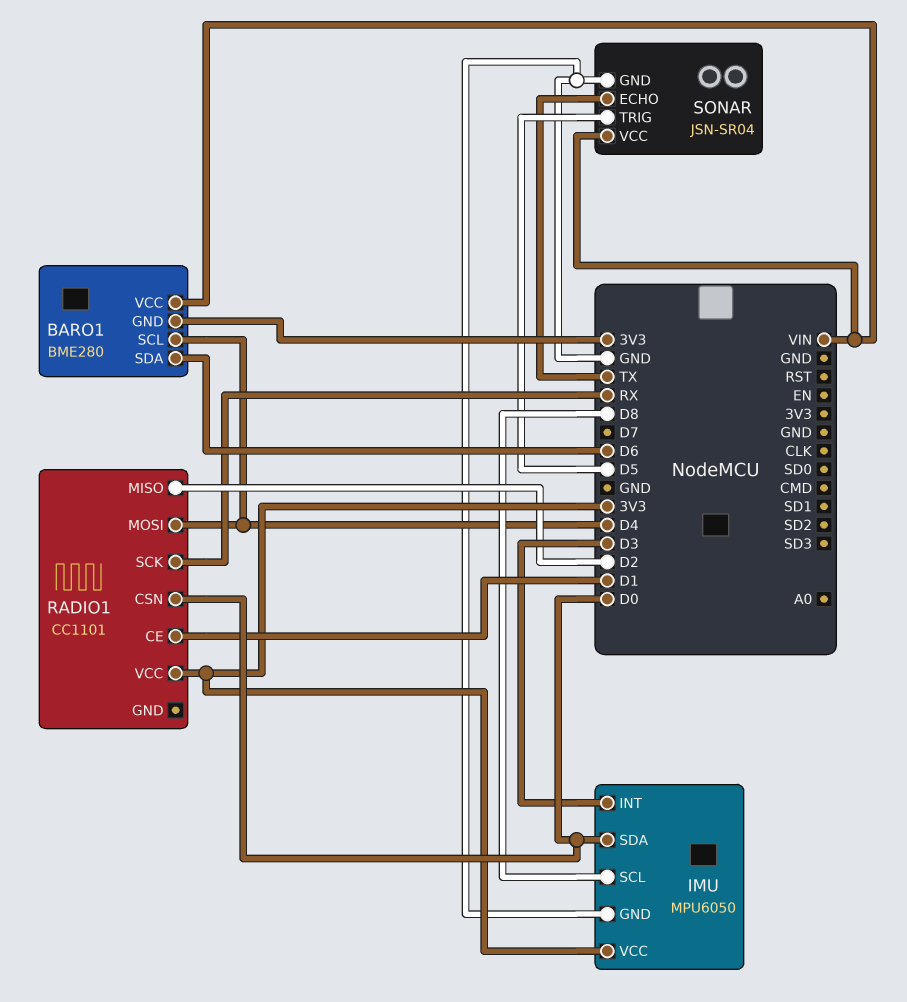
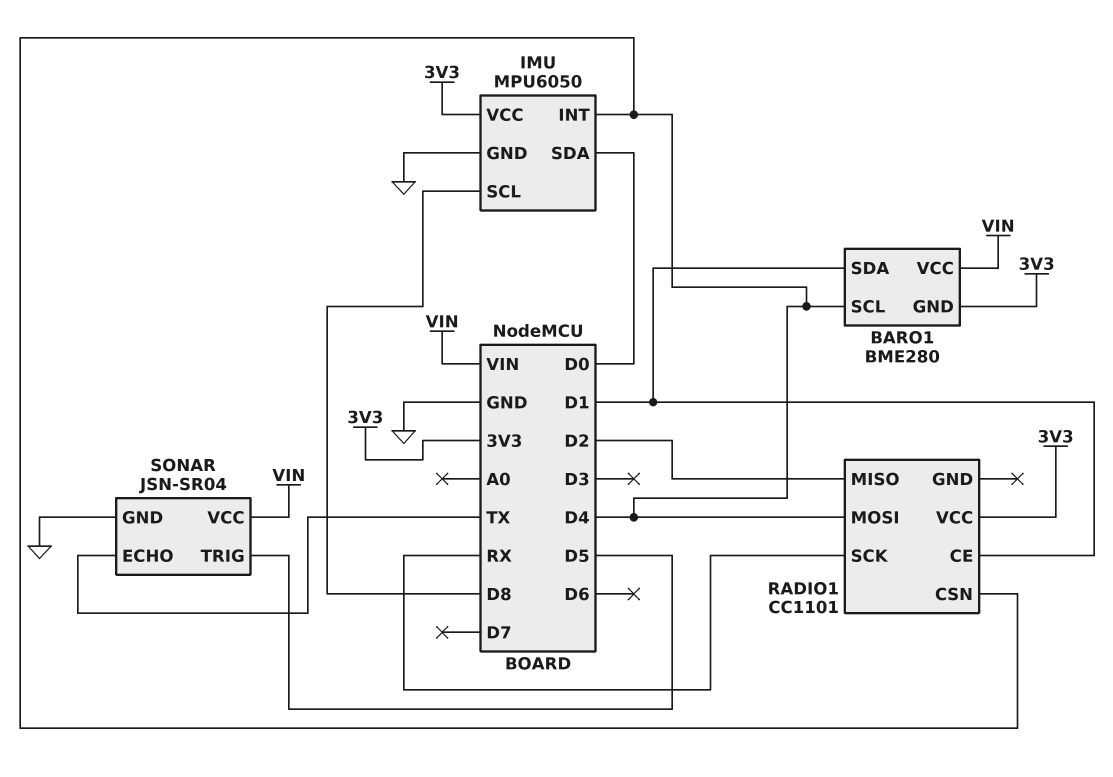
BARO1 pin SDA: D6 -> D1
IMU pin INT: D3 -> D4
RADIO1 pin CSN: D0 -> D4

